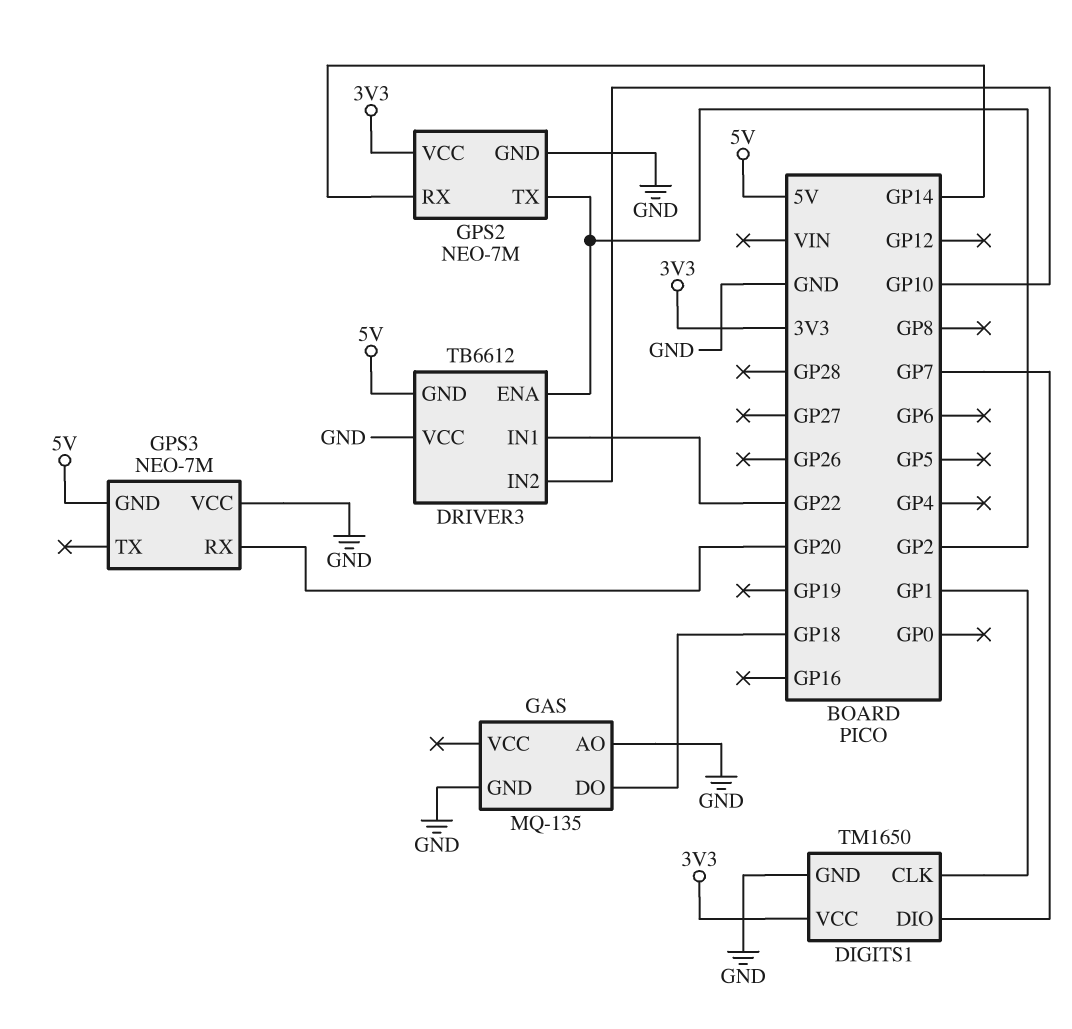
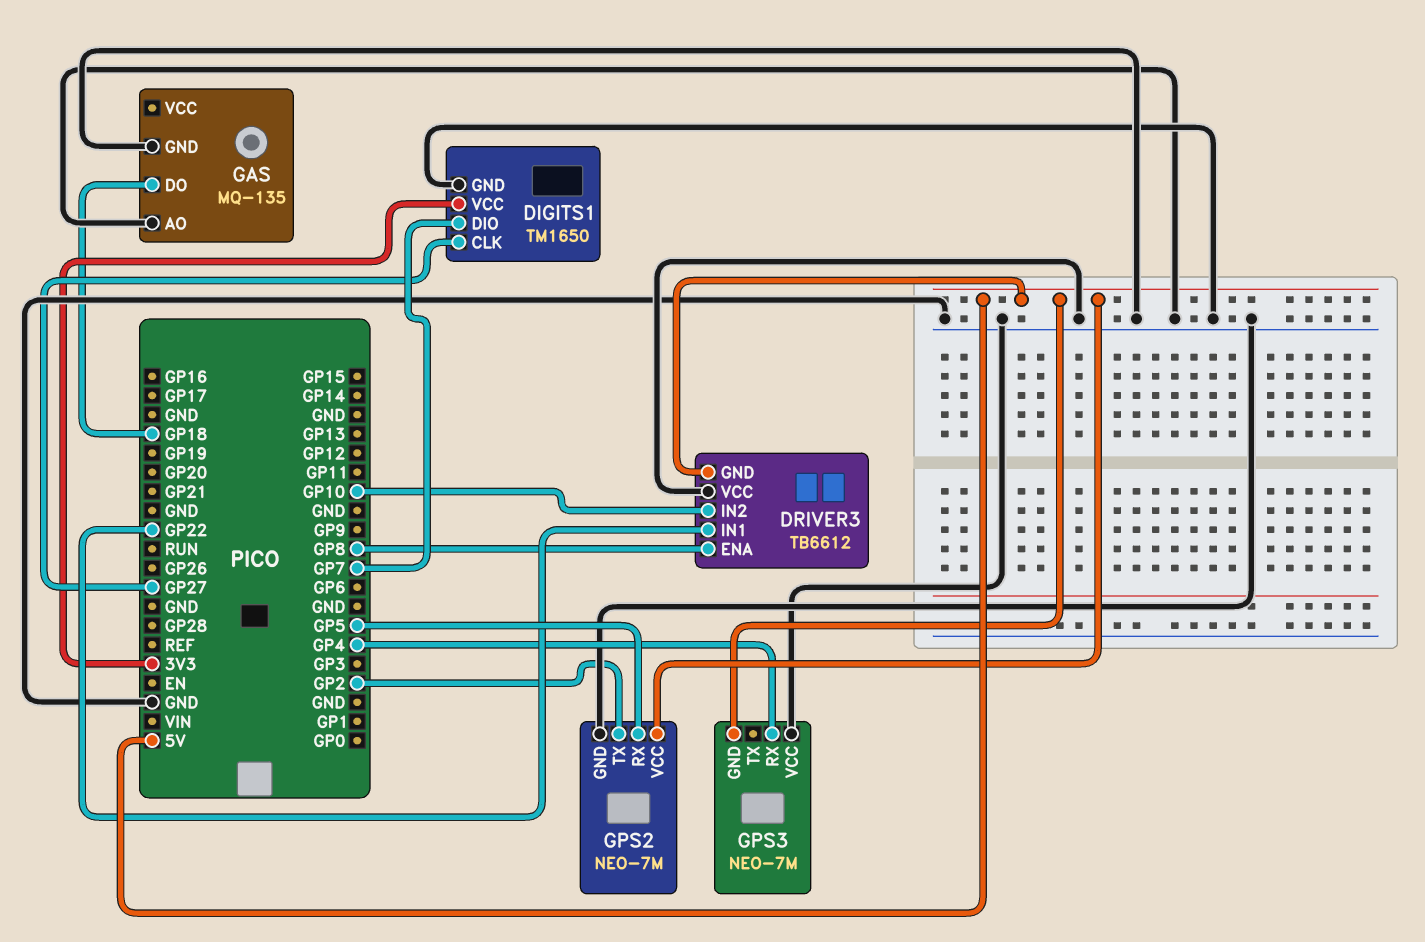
DIGITS1 pin CLK: GP1 -> GP27
DRIVER3 pin ENA: GP2 -> GP8
GPS2 pin RX: GP14 -> GP5
GPS2 pin VCC: 3V3 -> 5V
GPS3 pin RX: GP20 -> GP4

